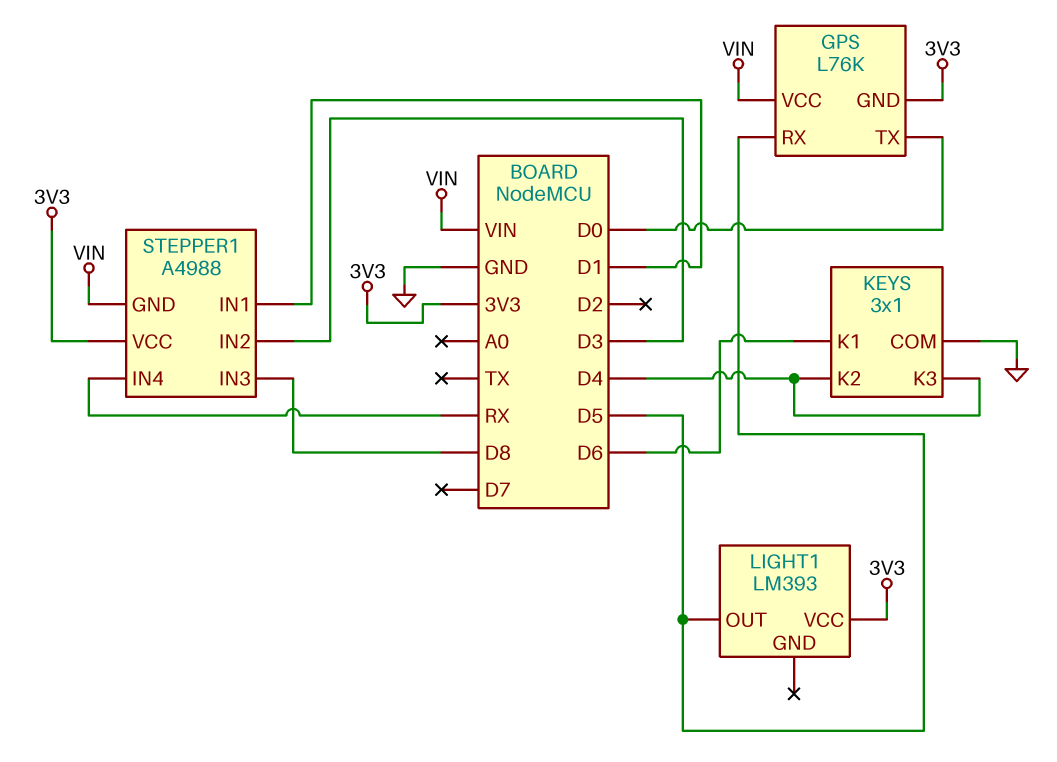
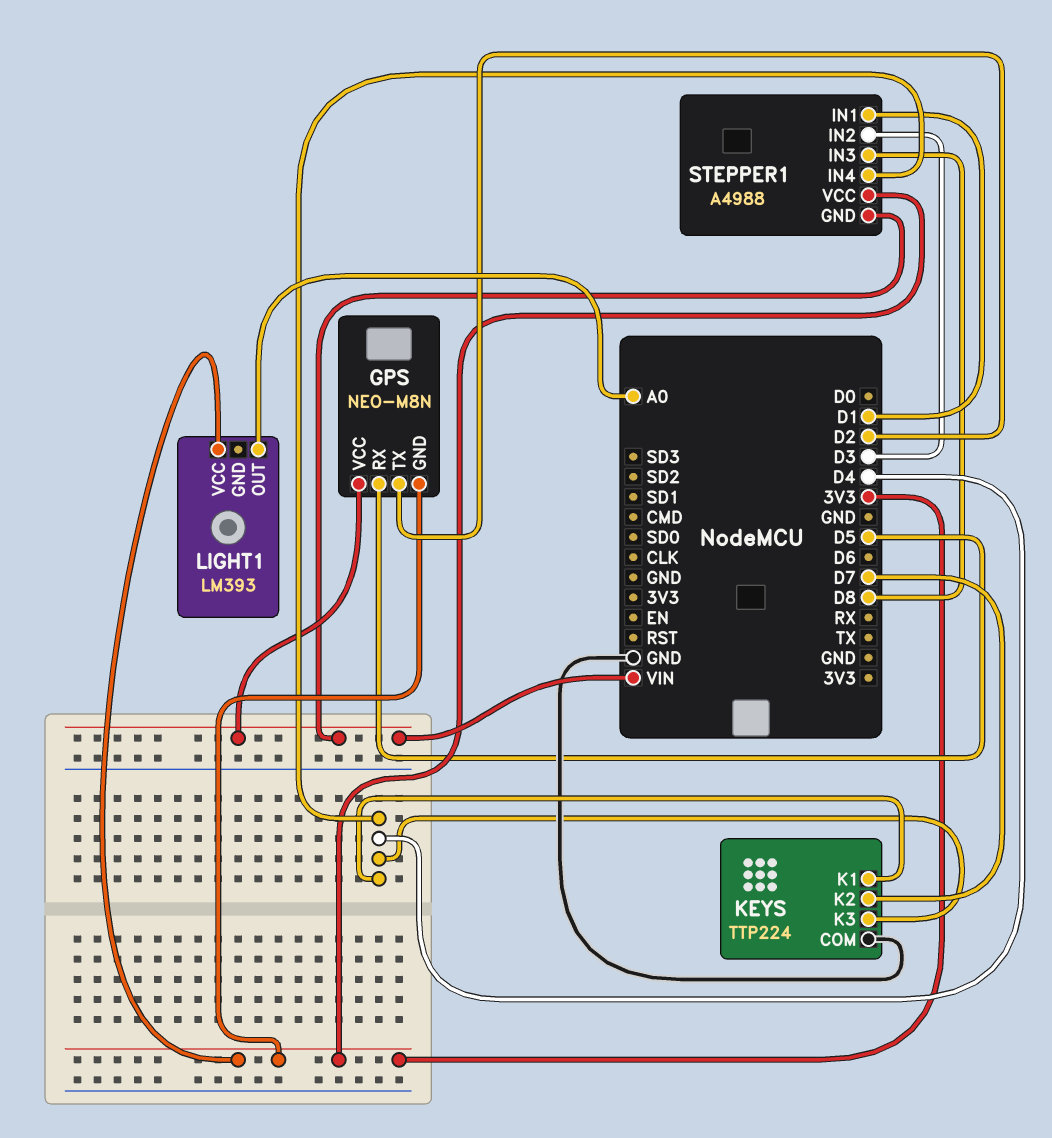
GPS: L76K -> NEO-M8N
GPS pin TX: D0 -> D2
KEYS: 3x1 -> TTP224
KEYS pin K1: D6 -> D4
KEYS pin K2: D4 -> D7
LIGHT1 pin OUT: D5 -> A0
STEPPER1 pin IN4: RX -> D4

